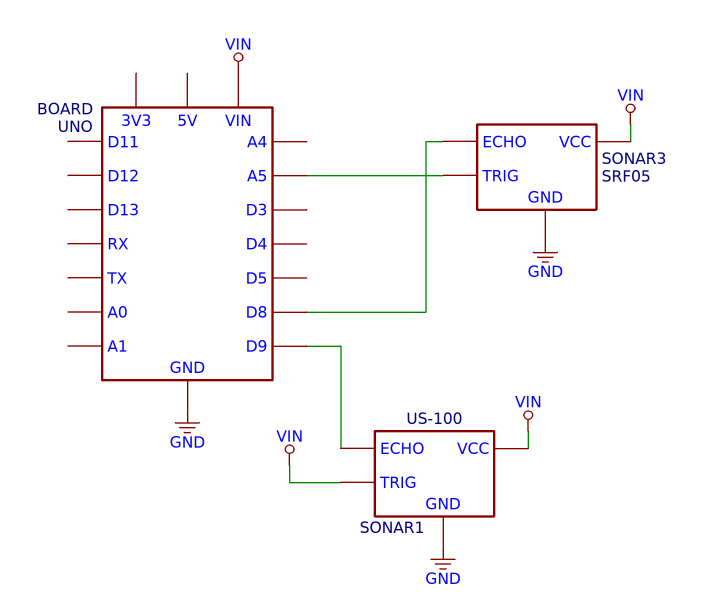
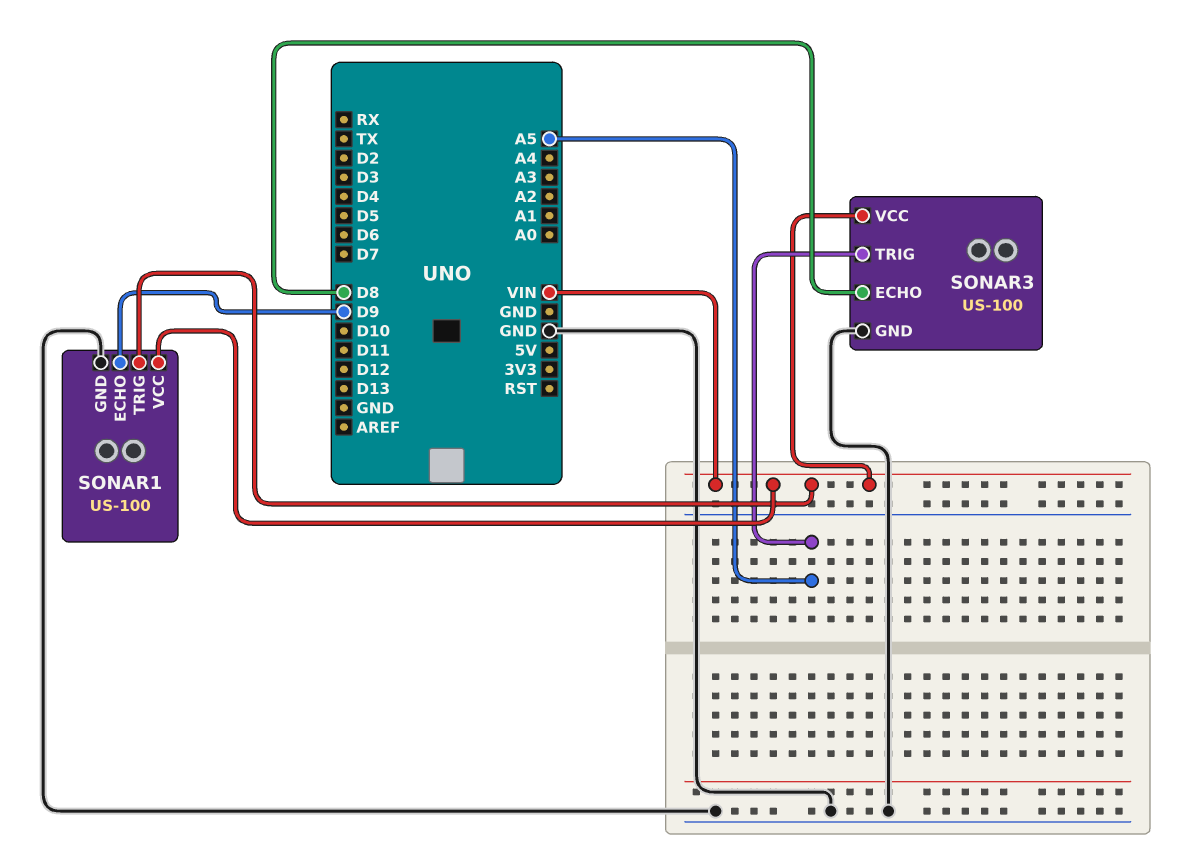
SONAR3: SRF05 -> US-100

